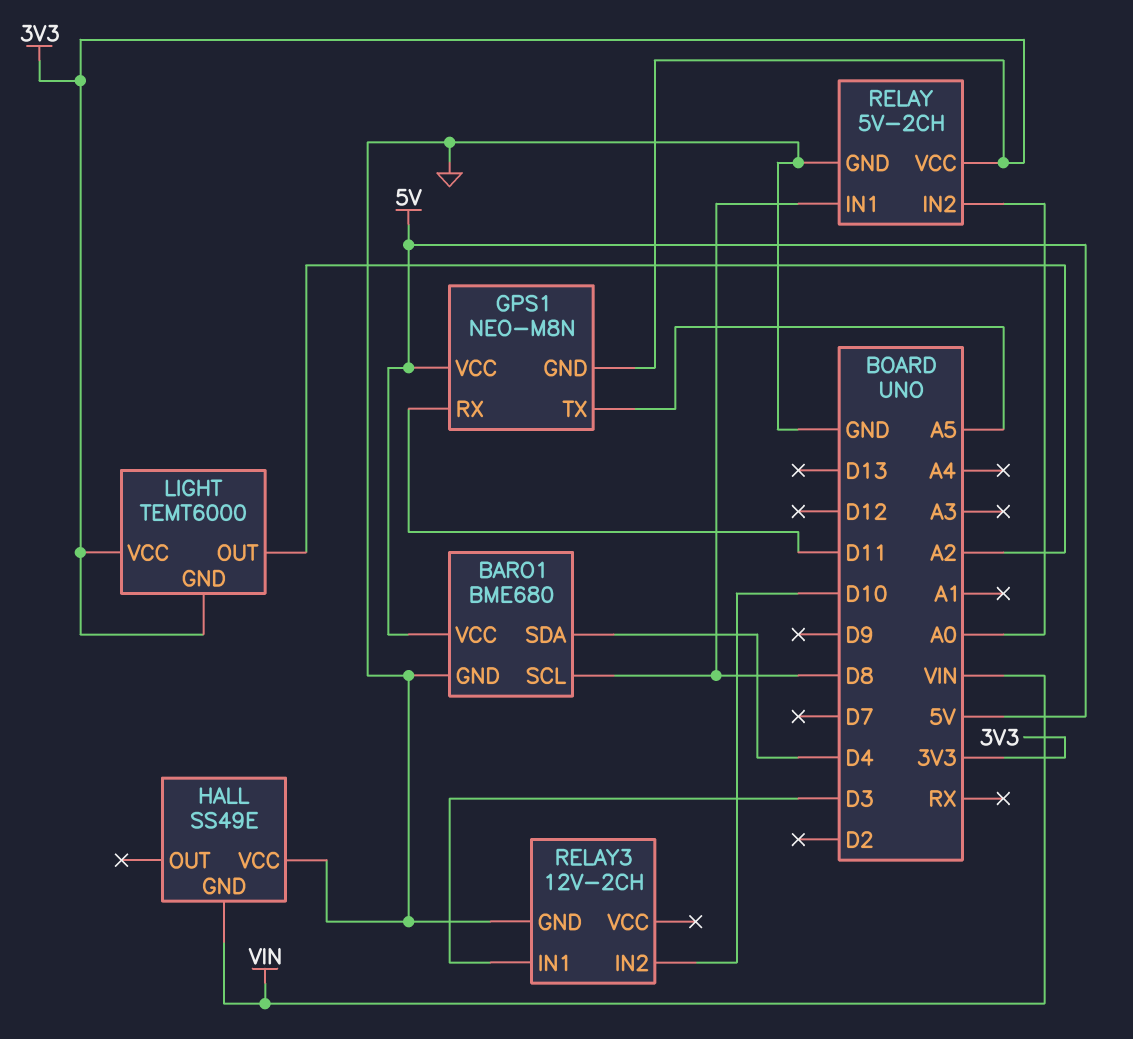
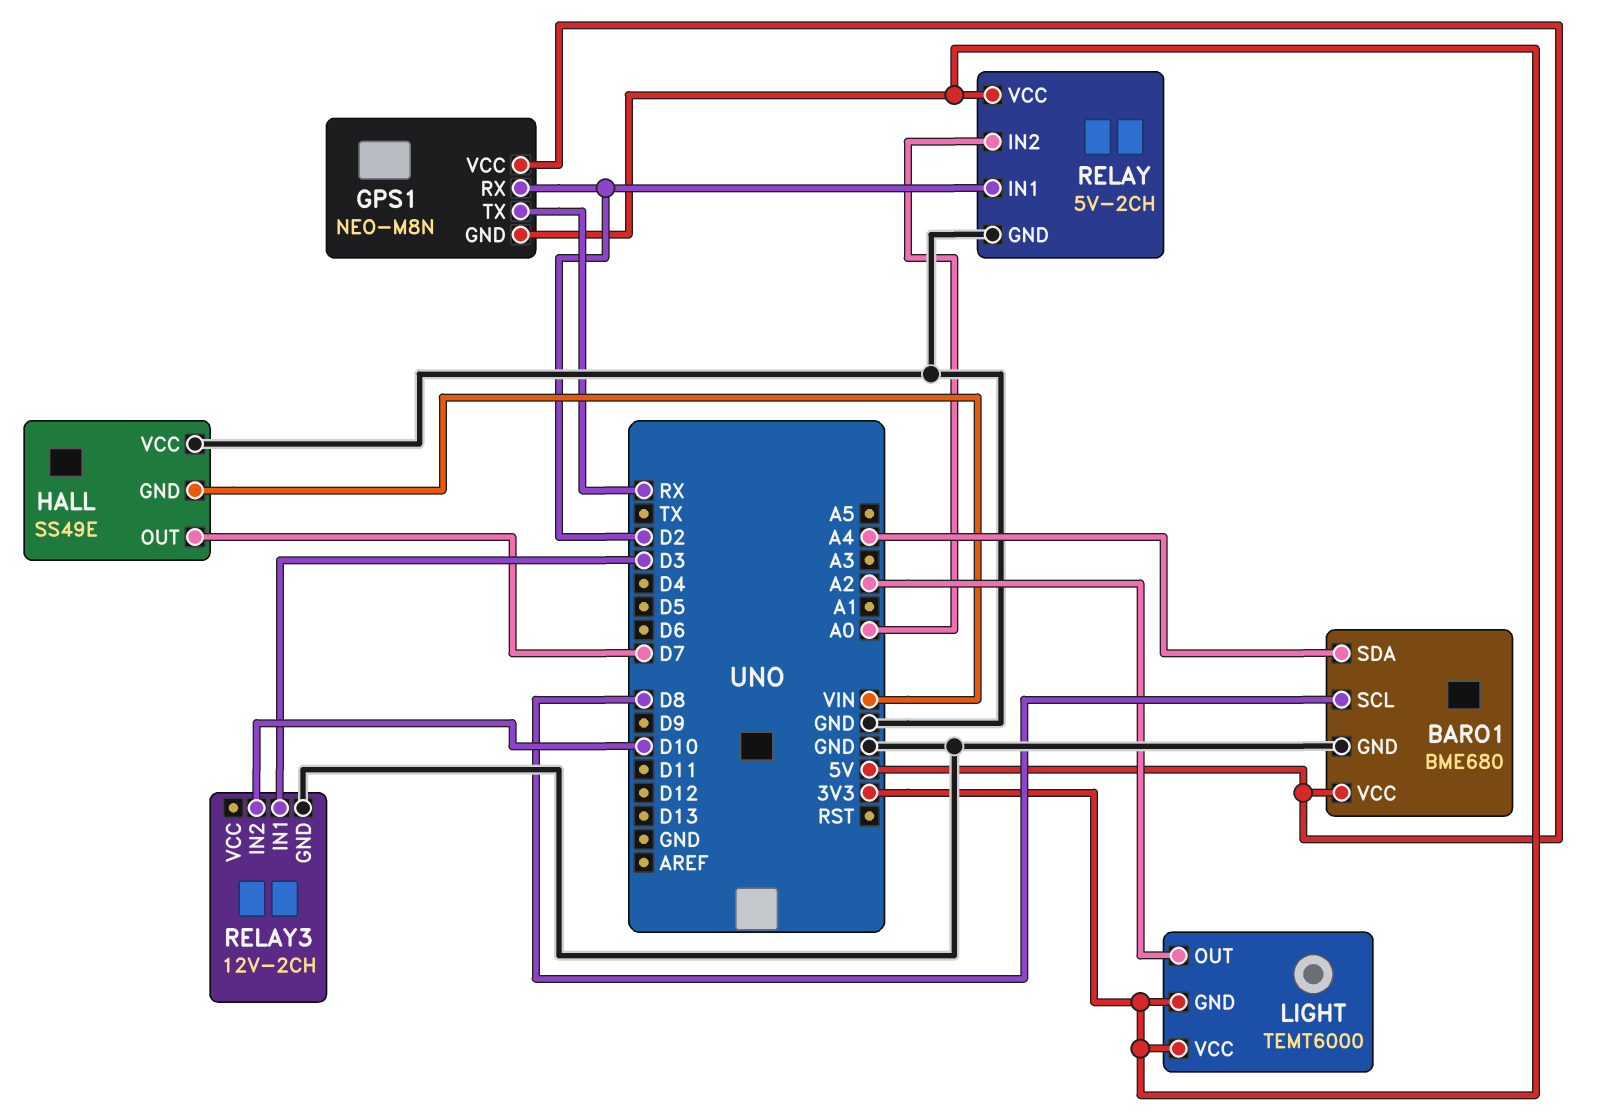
BARO1 pin SDA: D4 -> A4
GPS1 pin RX: D11 -> D2
GPS1 pin TX: A5 -> RX
HALL pin OUT: none -> D7
RELAY pin IN1: D8 -> D2

